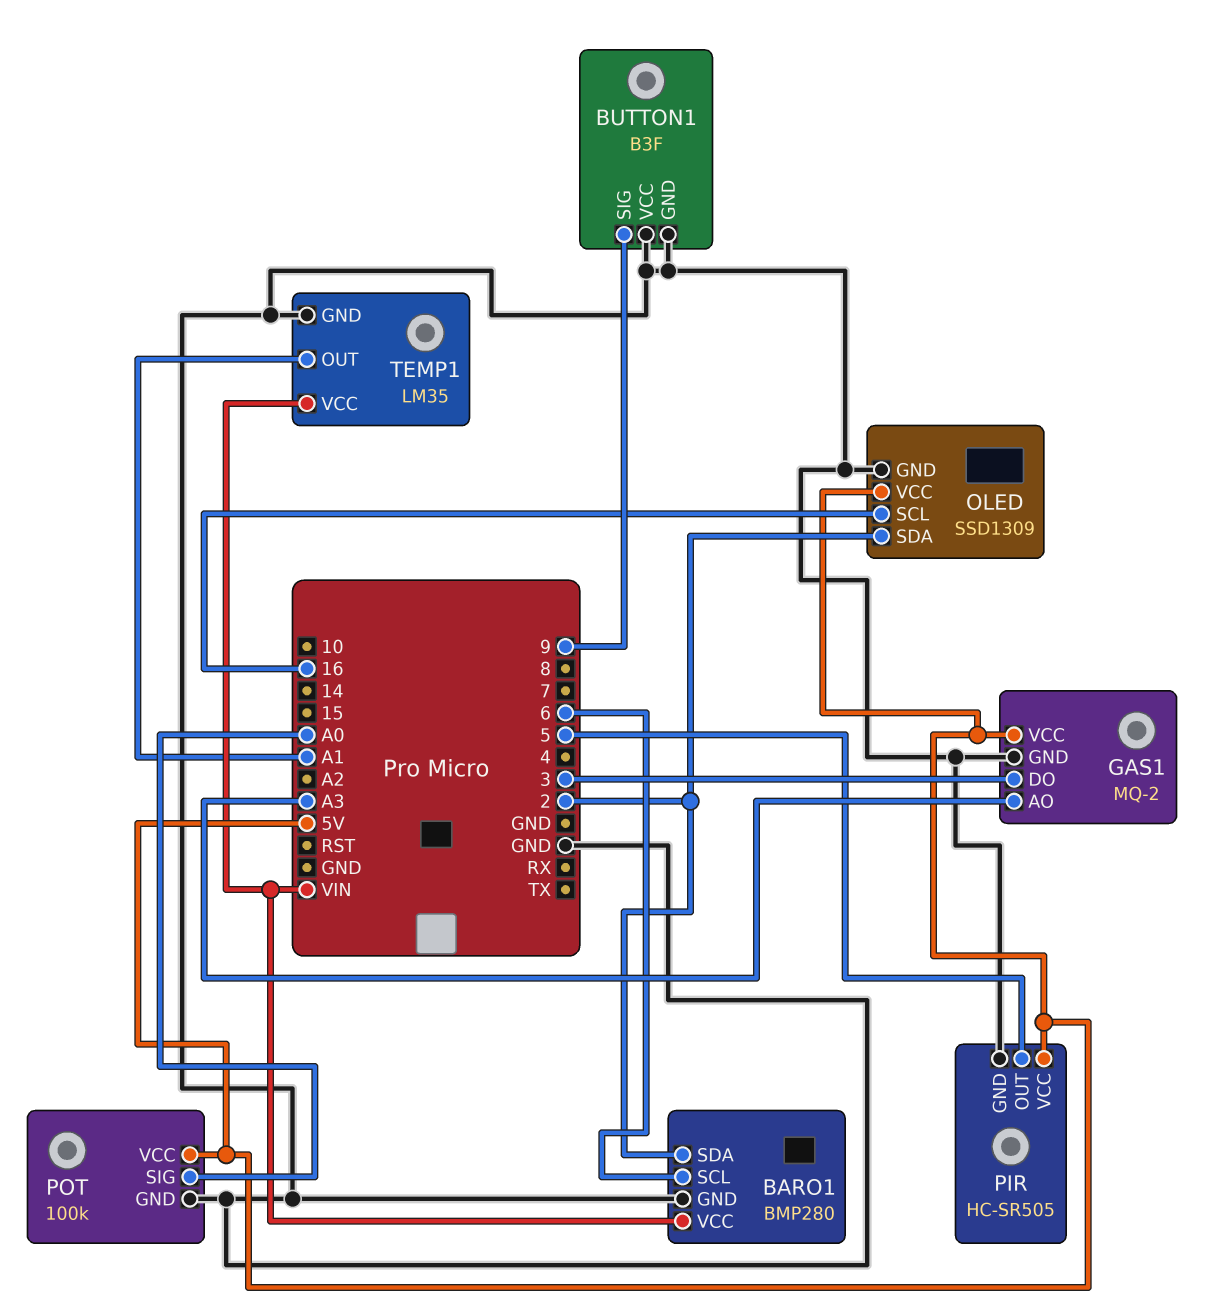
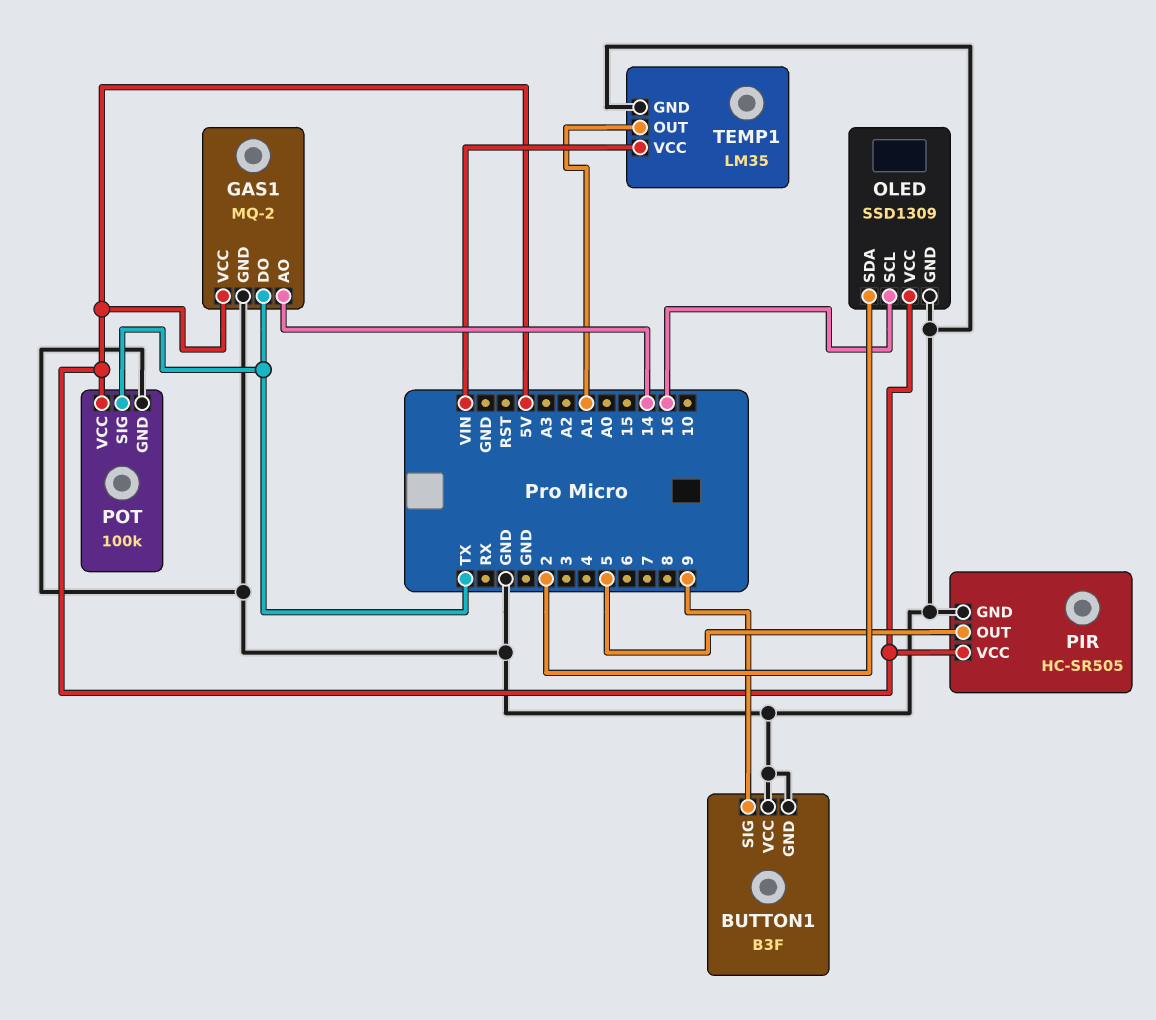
BARO1: BMP280 -> none
BARO1 pin GND: GND -> none
BARO1 pin SCL: 6 -> none
BARO1 pin SDA: 2 -> none
BARO1 pin VCC: VIN -> none
GAS1 pin AO: A3 -> 14
GAS1 pin DO: 3 -> TX
POT pin SIG: A0 -> TX

